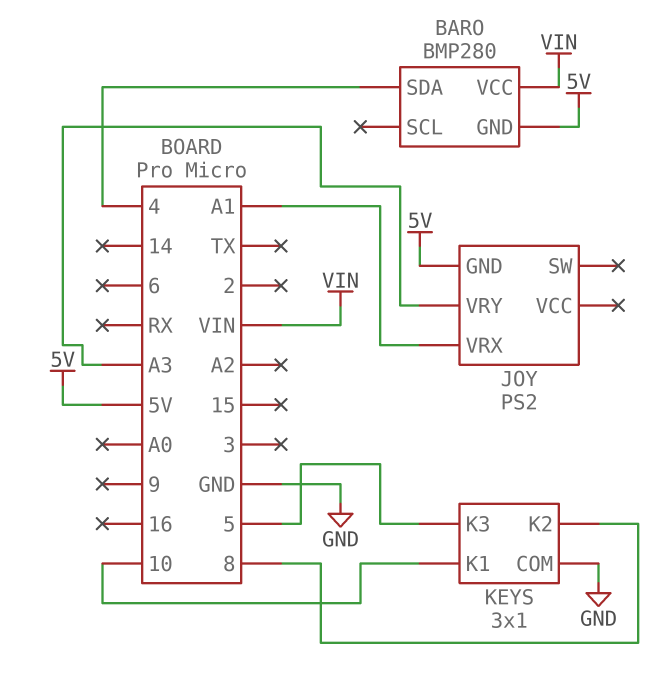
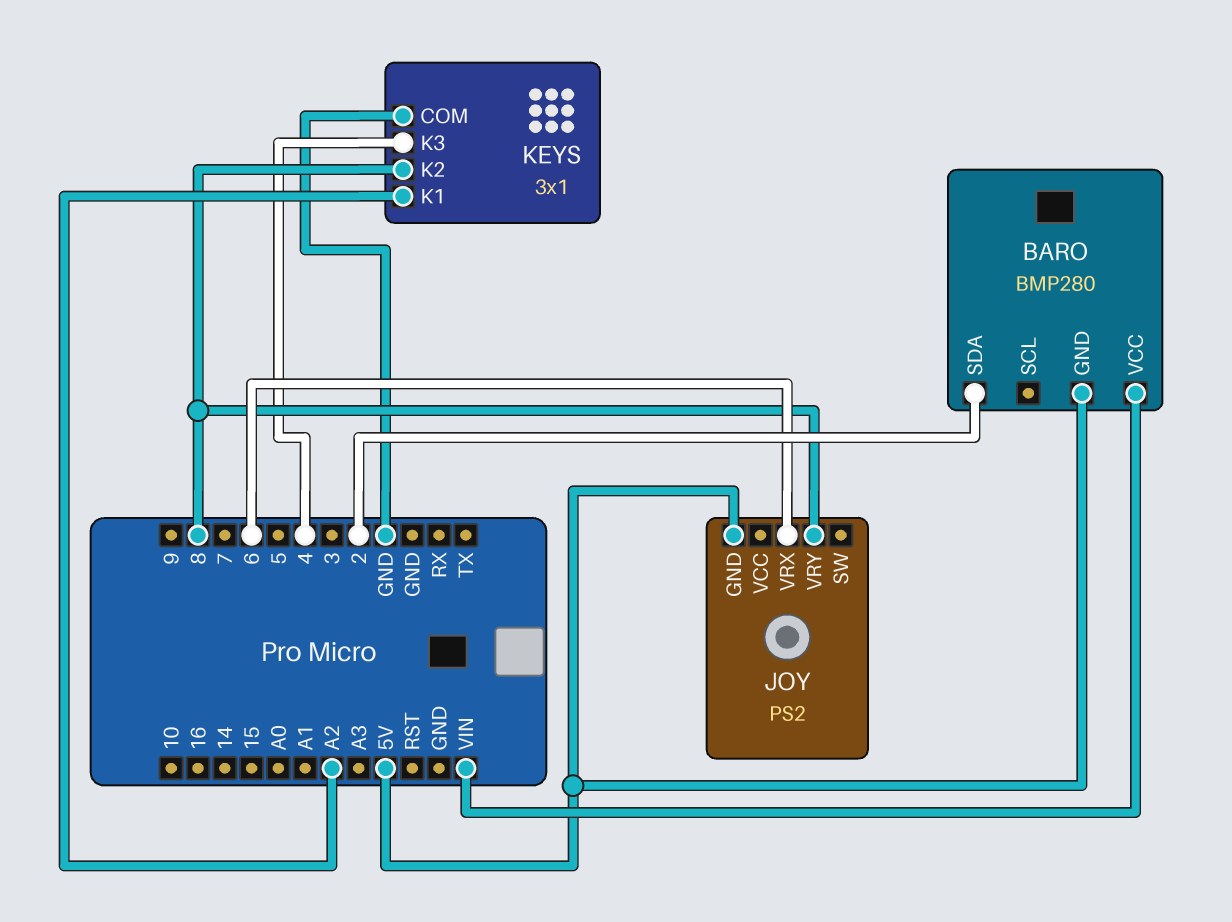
BARO pin SDA: 4 -> 2
JOY pin VRX: A1 -> 6
JOY pin VRY: A3 -> 8
KEYS pin K1: 10 -> A2
KEYS pin K3: 5 -> 4

